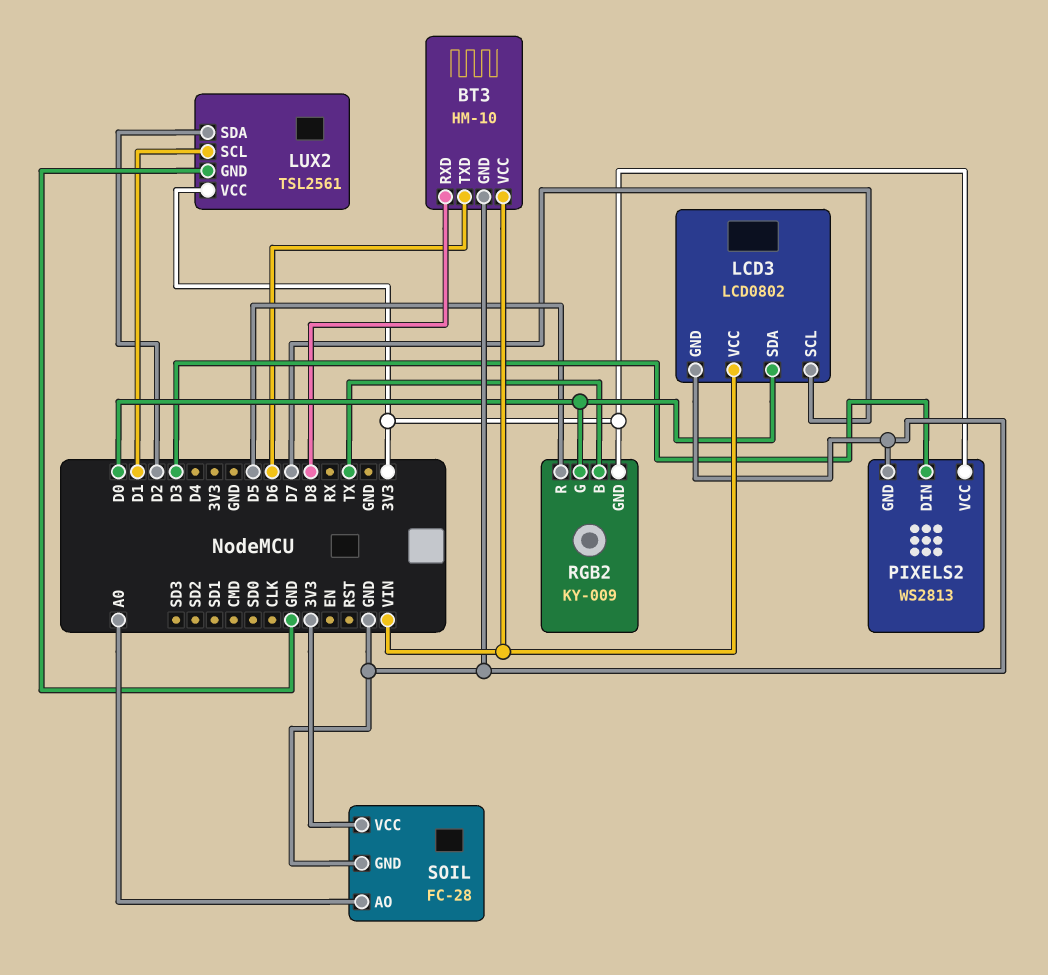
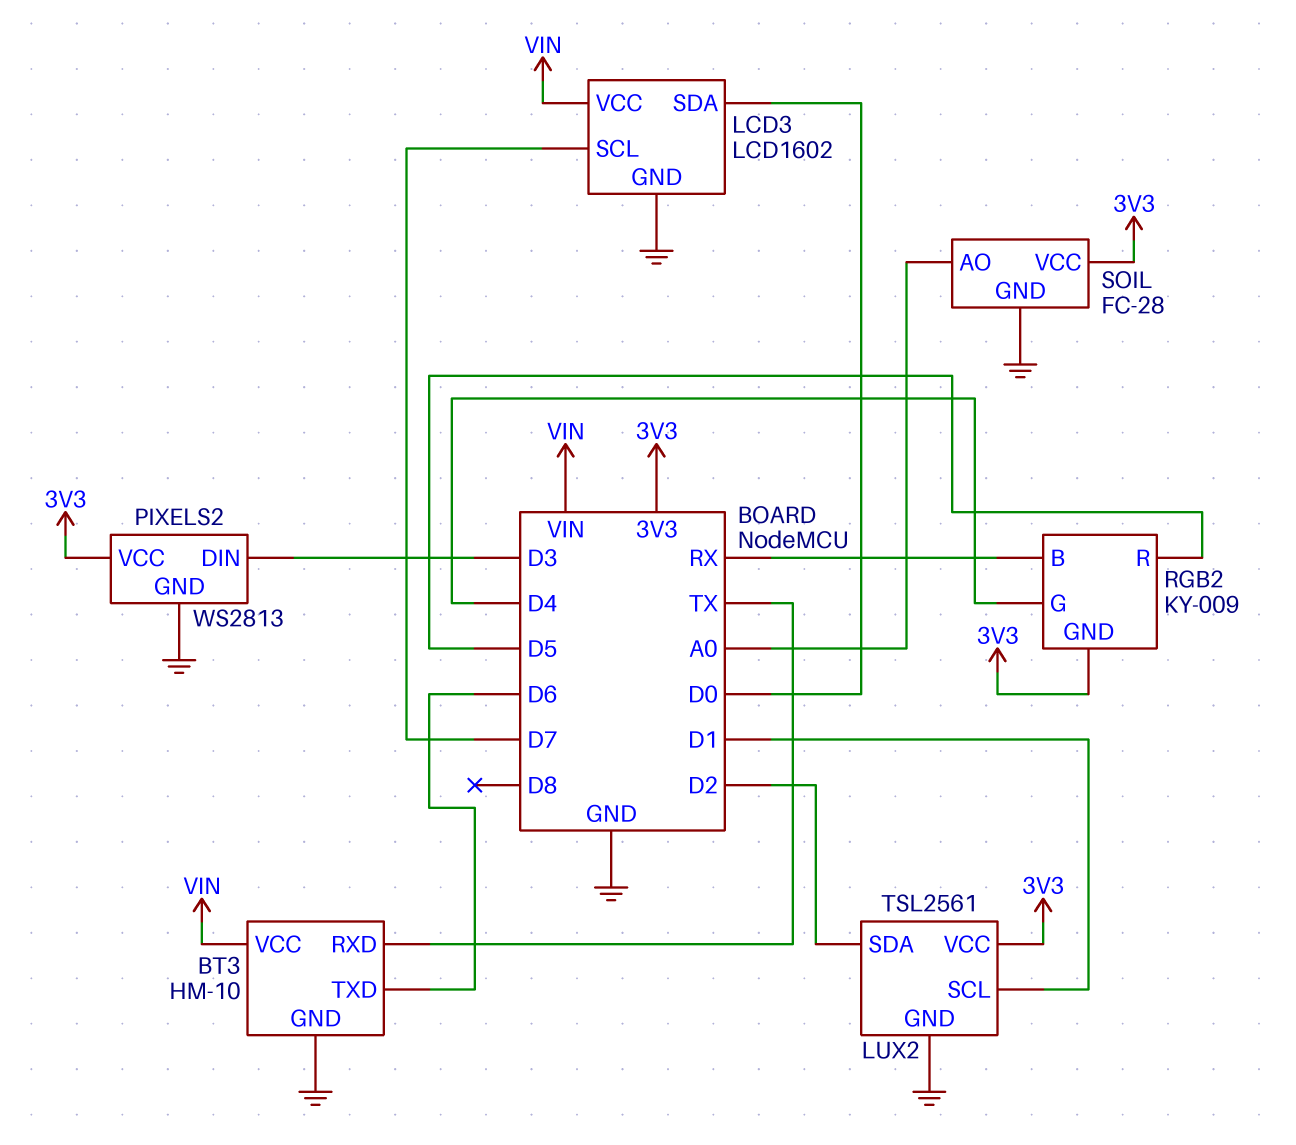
BT3 pin RXD: D8 -> TX
LCD3: LCD0802 -> LCD1602
RGB2 pin B: TX -> RX
RGB2 pin G: D0 -> D4

